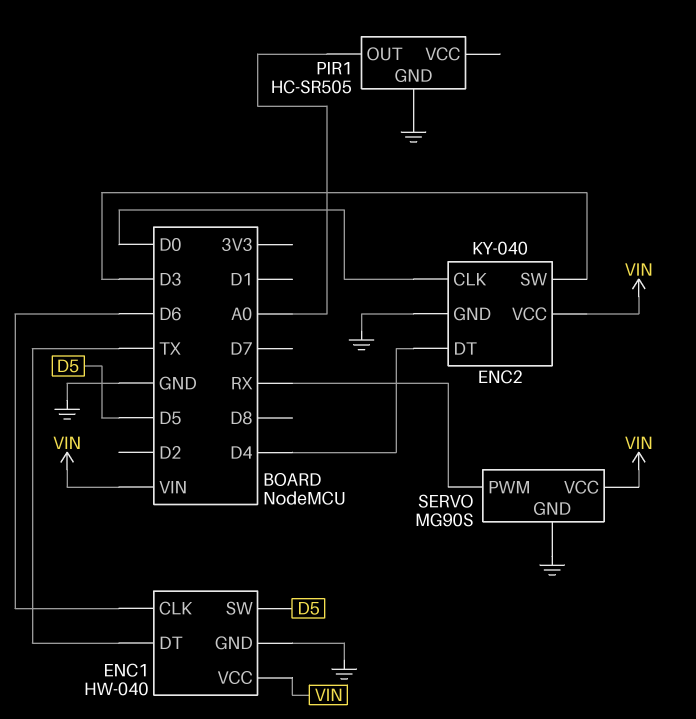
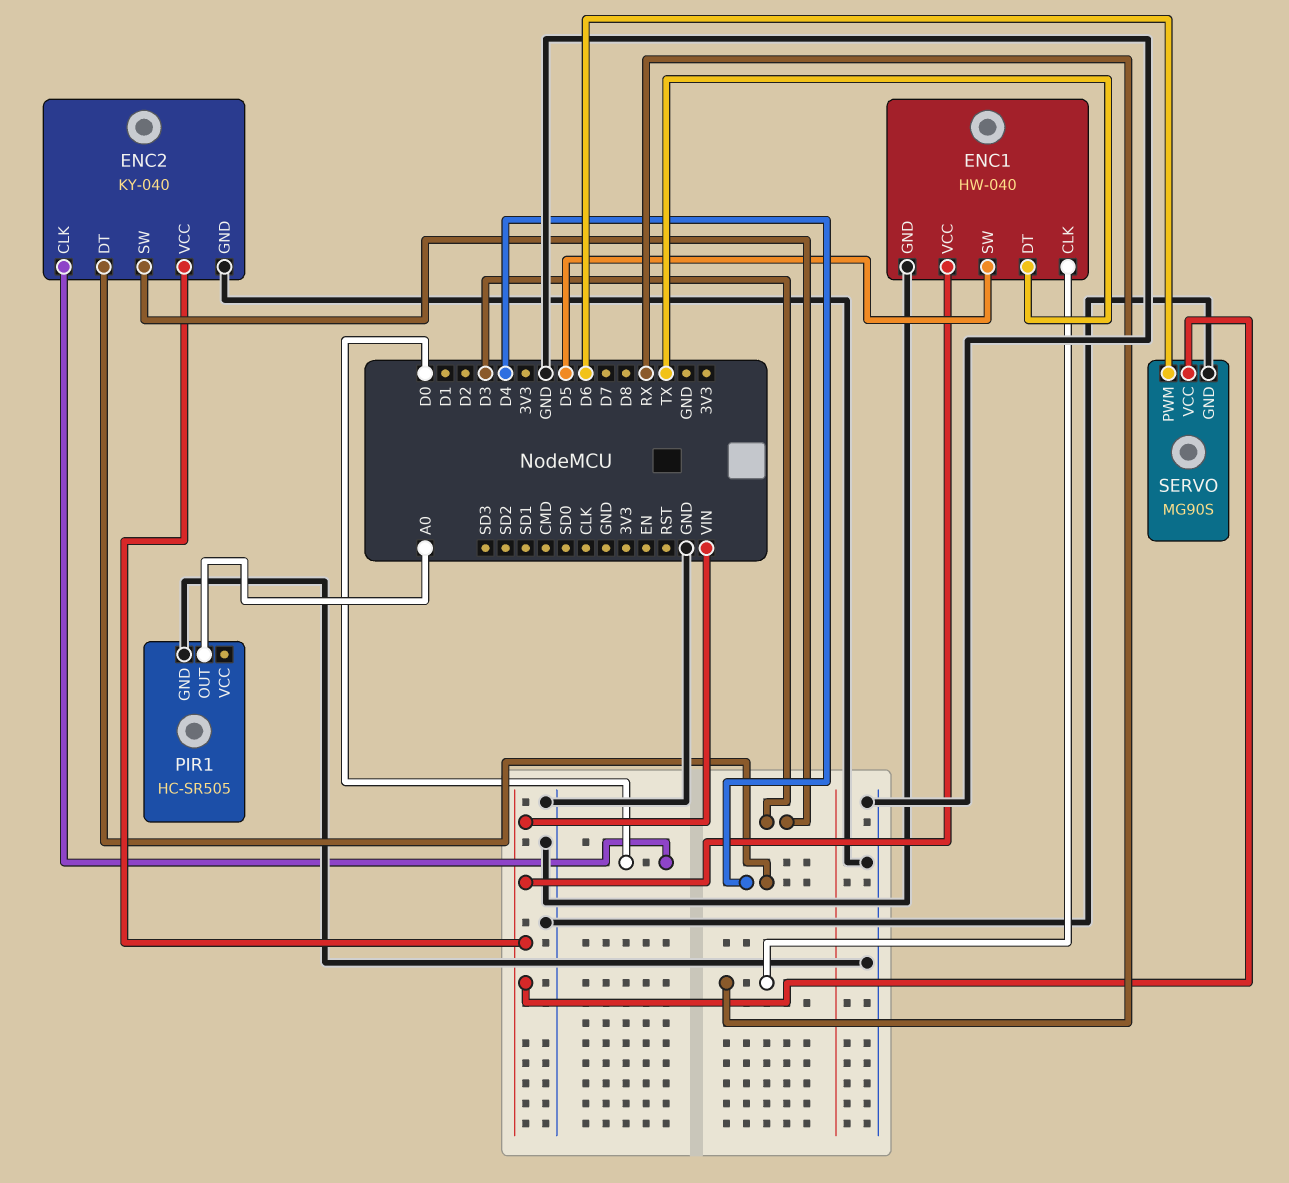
ENC1 pin CLK: D6 -> RX
SERVO pin PWM: RX -> D6

